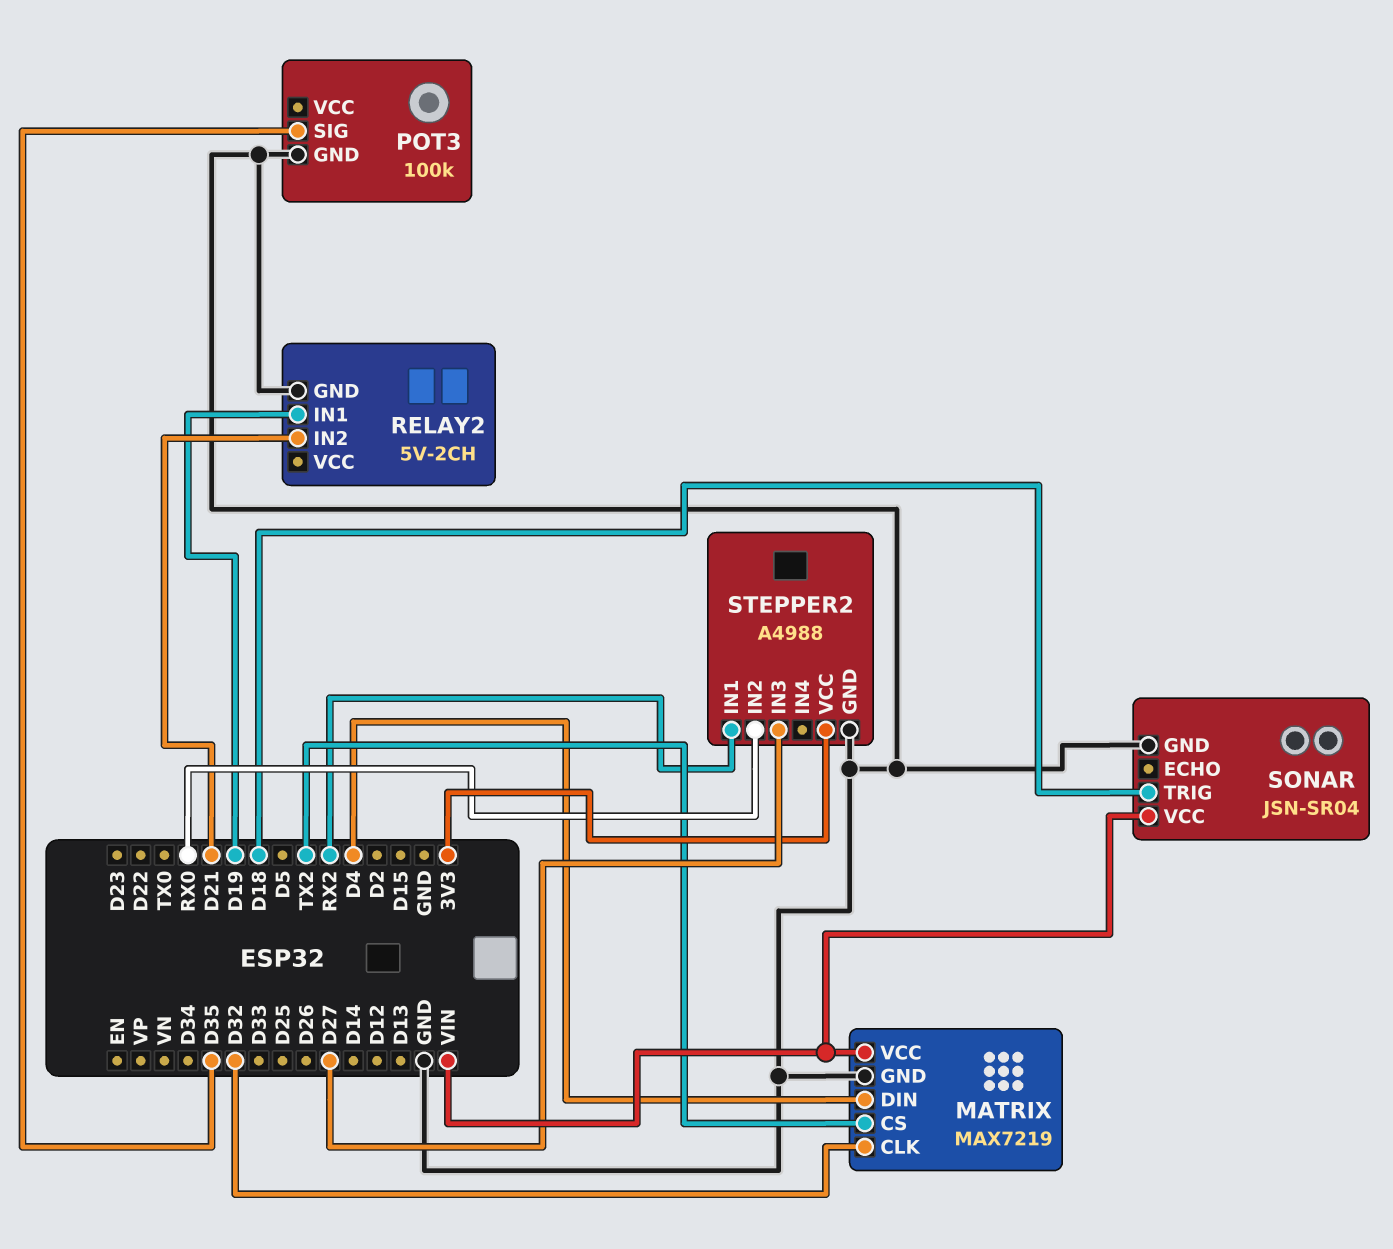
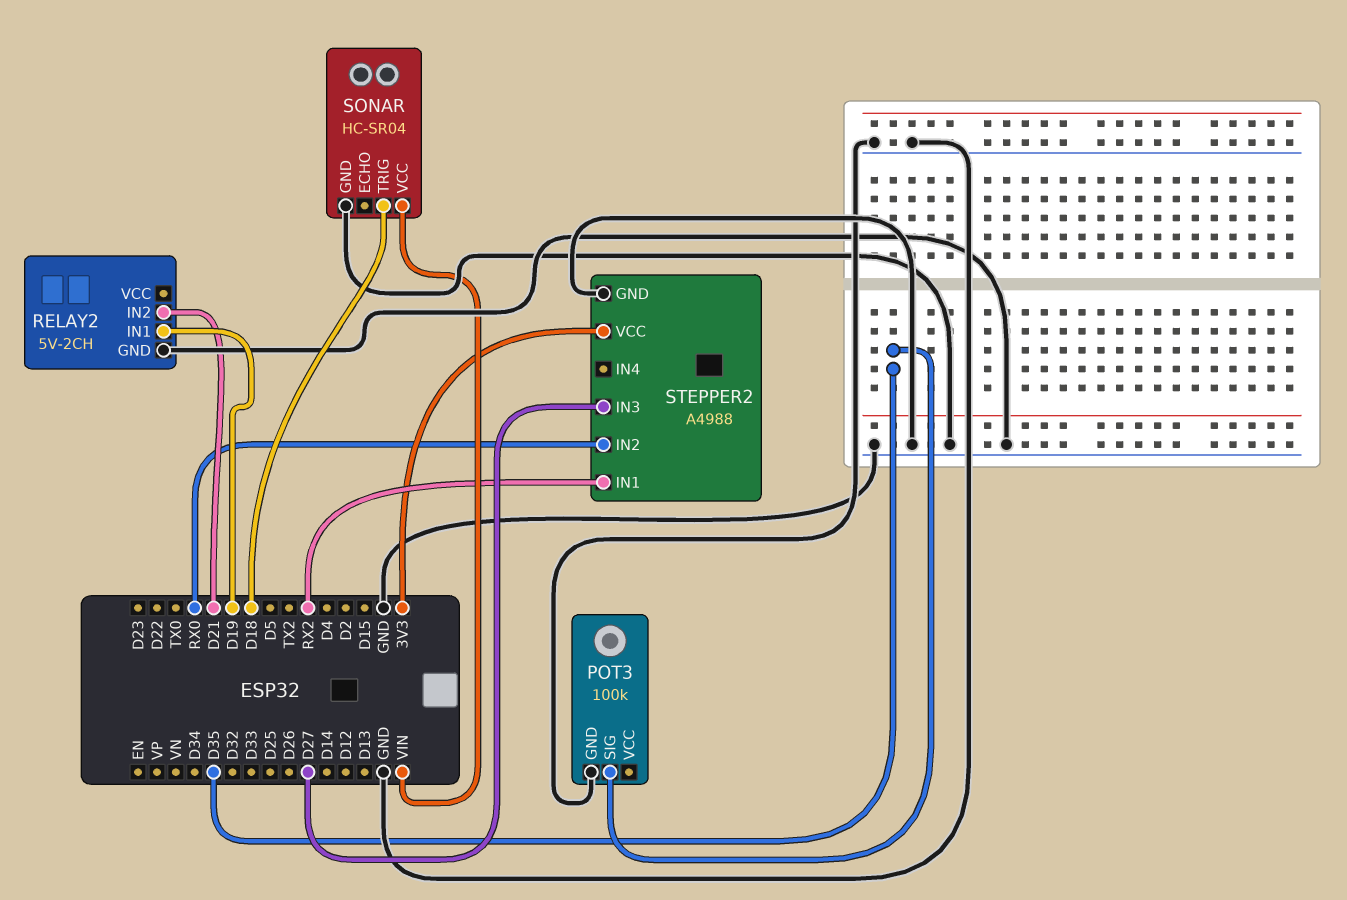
MATRIX: MAX7219 -> none
MATRIX pin CLK: D32 -> none
MATRIX pin CS: TX2 -> none
MATRIX pin DIN: D4 -> none
MATRIX pin GND: GND -> none
MATRIX pin VCC: VIN -> none
SONAR: JSN-SR04 -> HC-SR04

